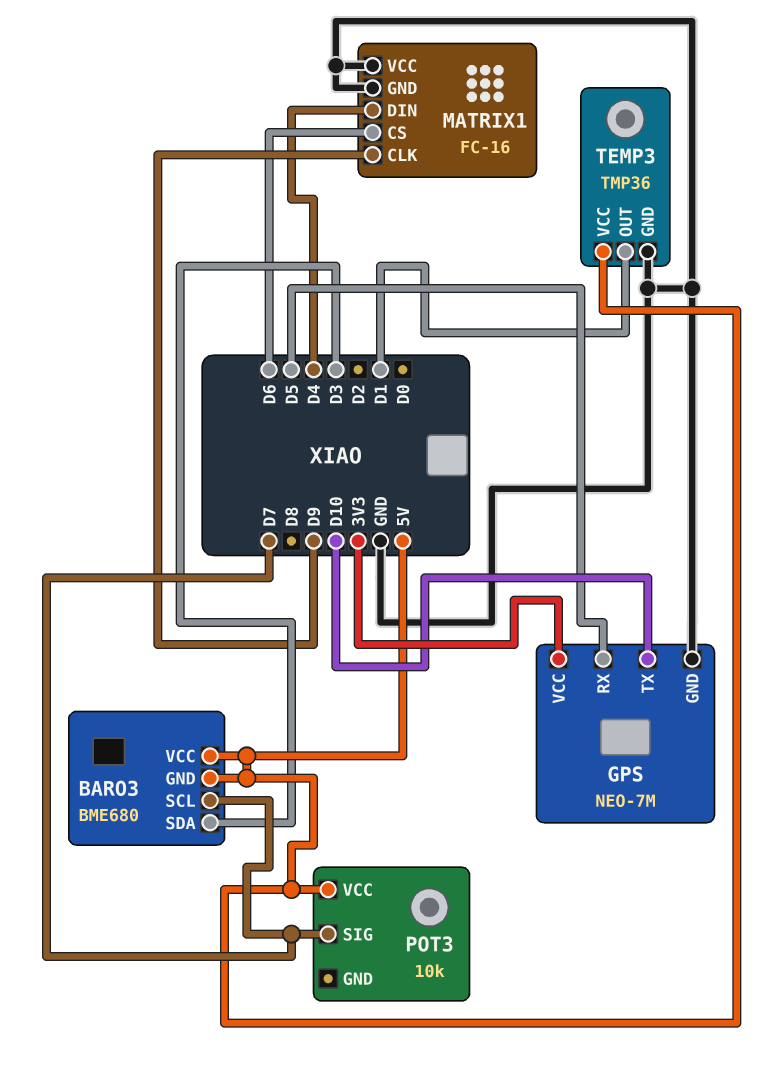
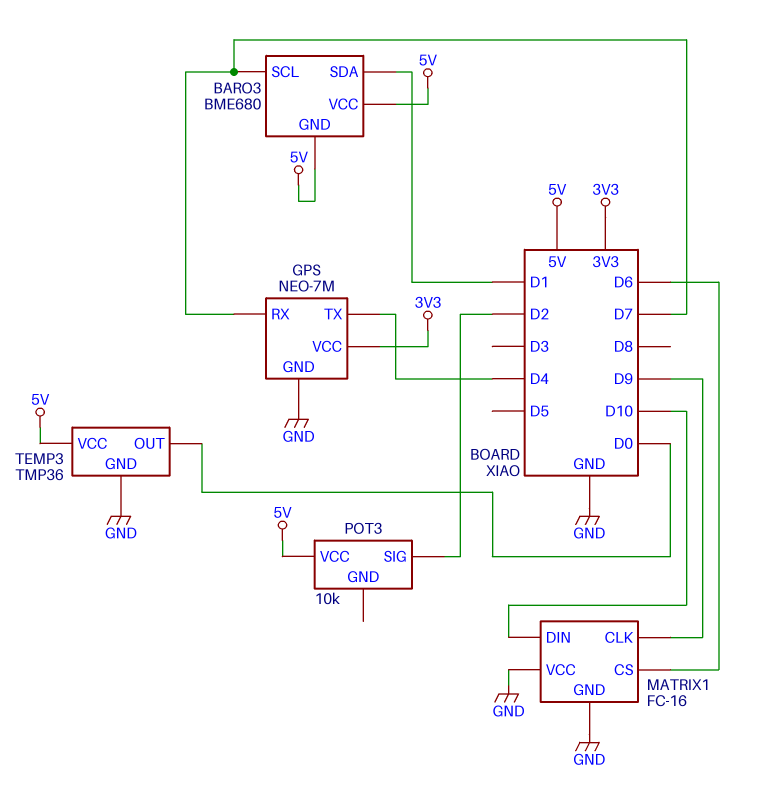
BARO3 pin SDA: D3 -> D1
GPS pin RX: D5 -> D7
GPS pin TX: D10 -> D4
MATRIX1 pin DIN: D4 -> D10
POT3 pin SIG: D7 -> D2
TEMP3 pin OUT: D1 -> D0

